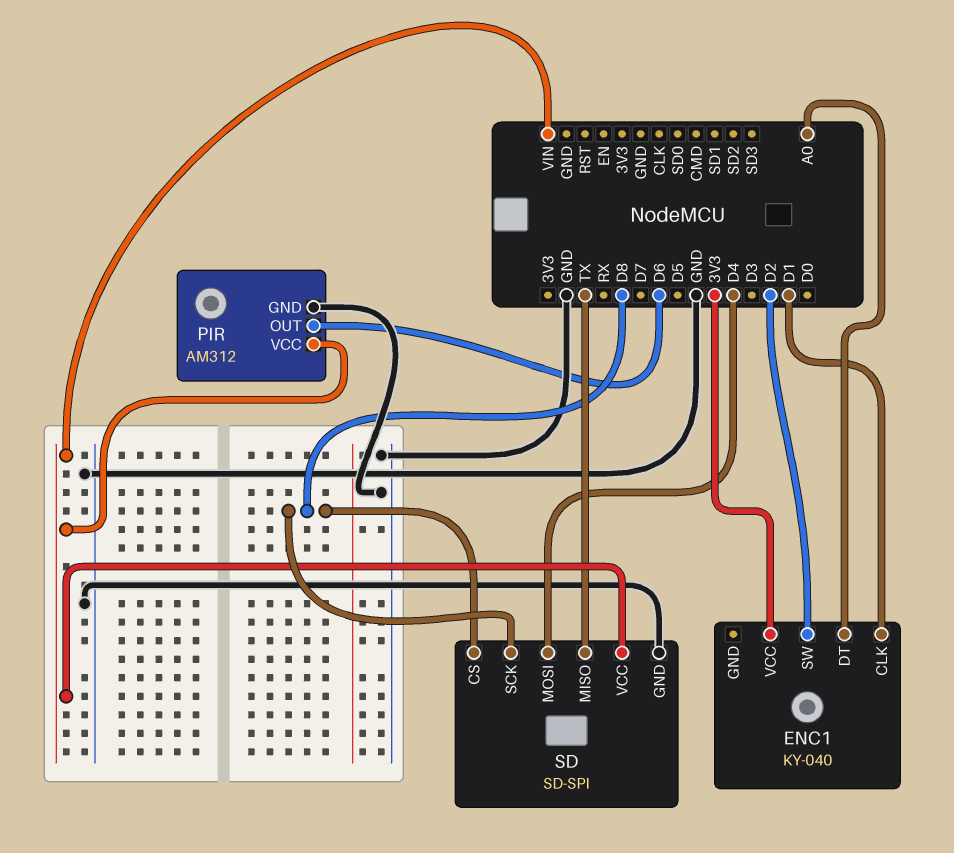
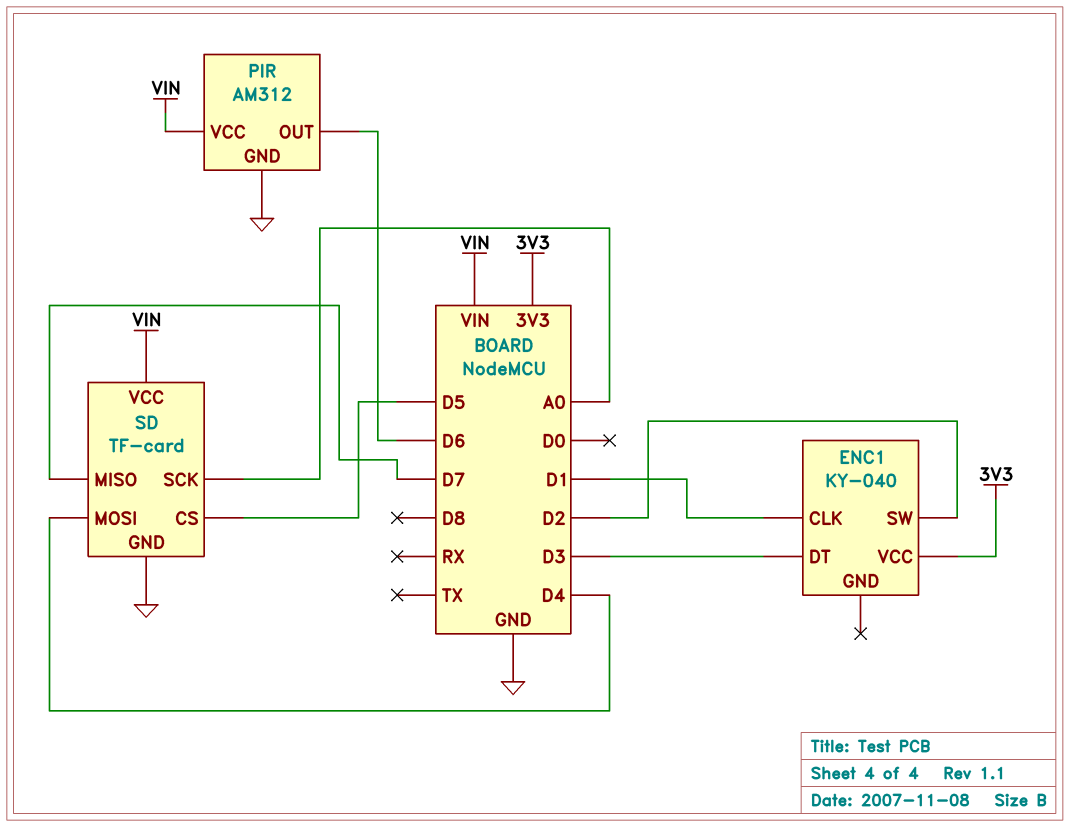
ENC1 pin DT: A0 -> D3
SD: SD-SPI -> TF-card
SD pin CS: D8 -> D5
SD pin MISO: TX -> D7
SD pin SCK: D8 -> A0

